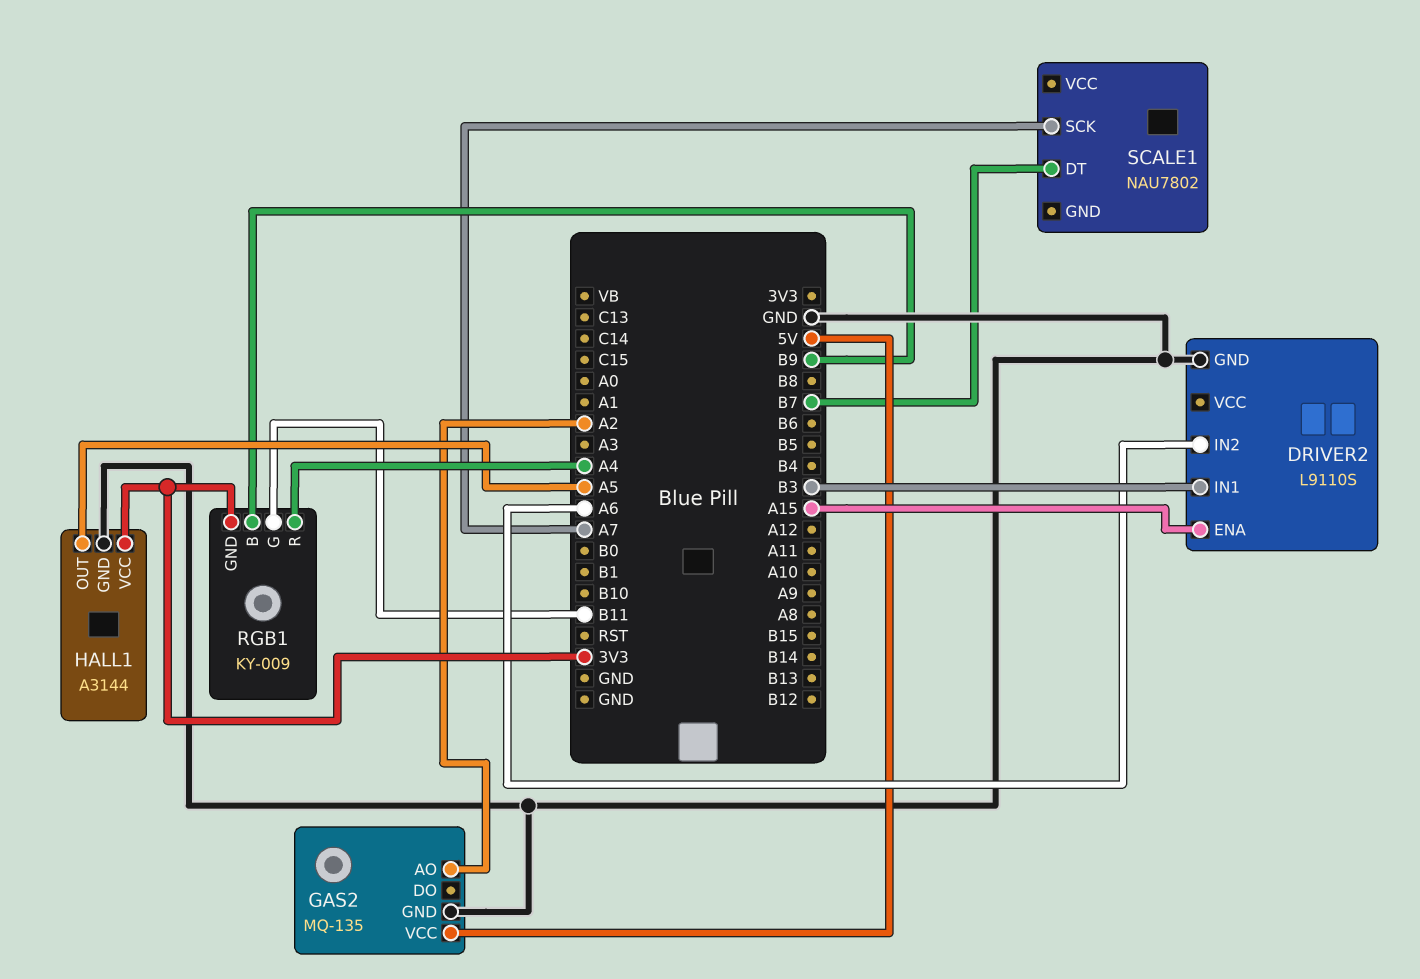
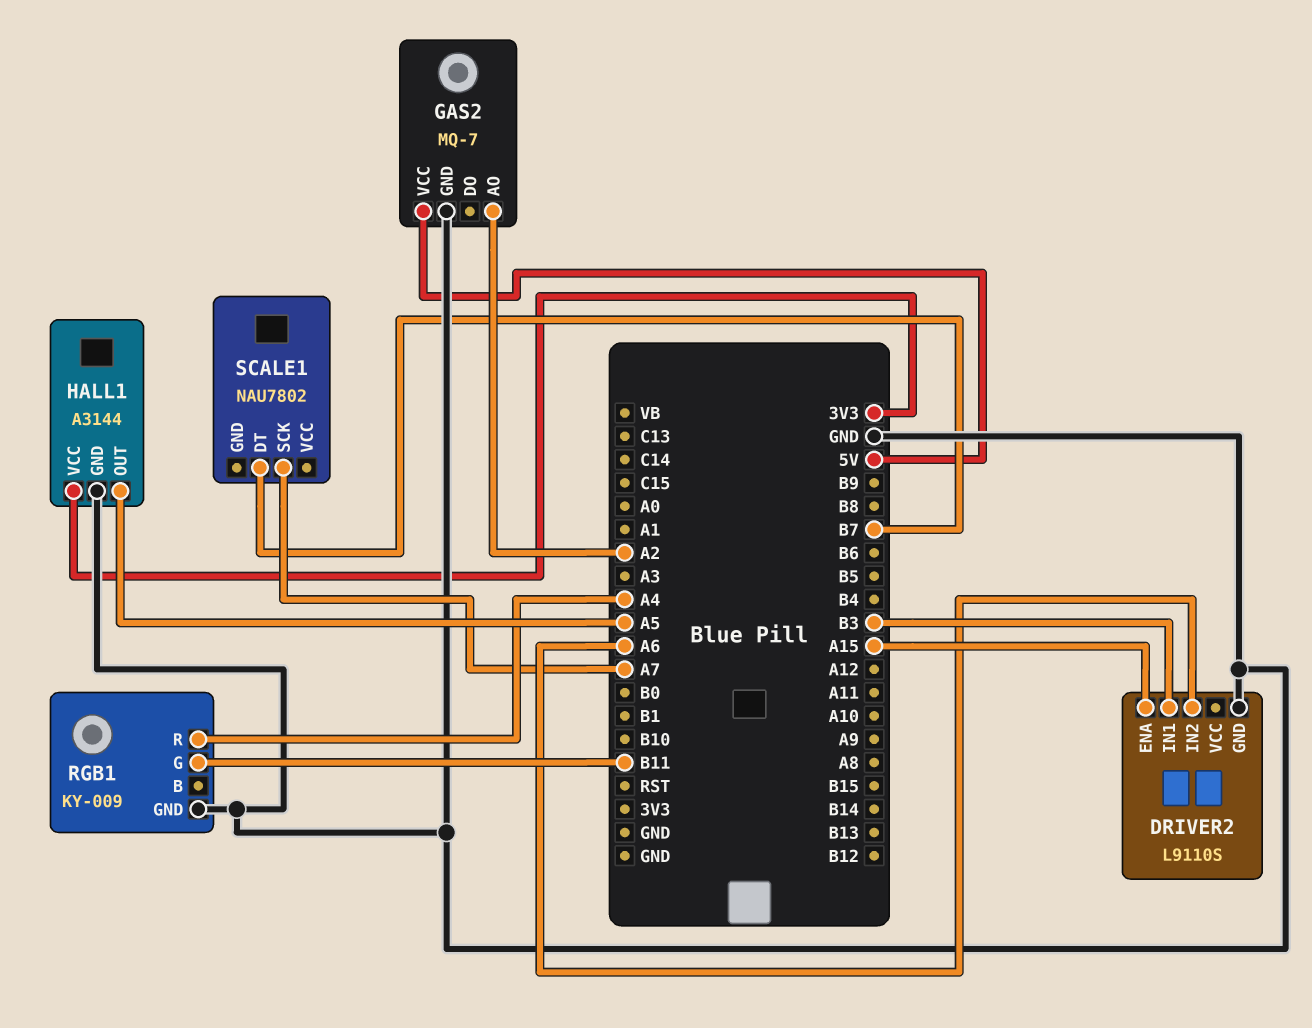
GAS2: MQ-135 -> MQ-7
RGB1 pin B: B9 -> none
RGB1 pin GND: 3V3 -> GND

